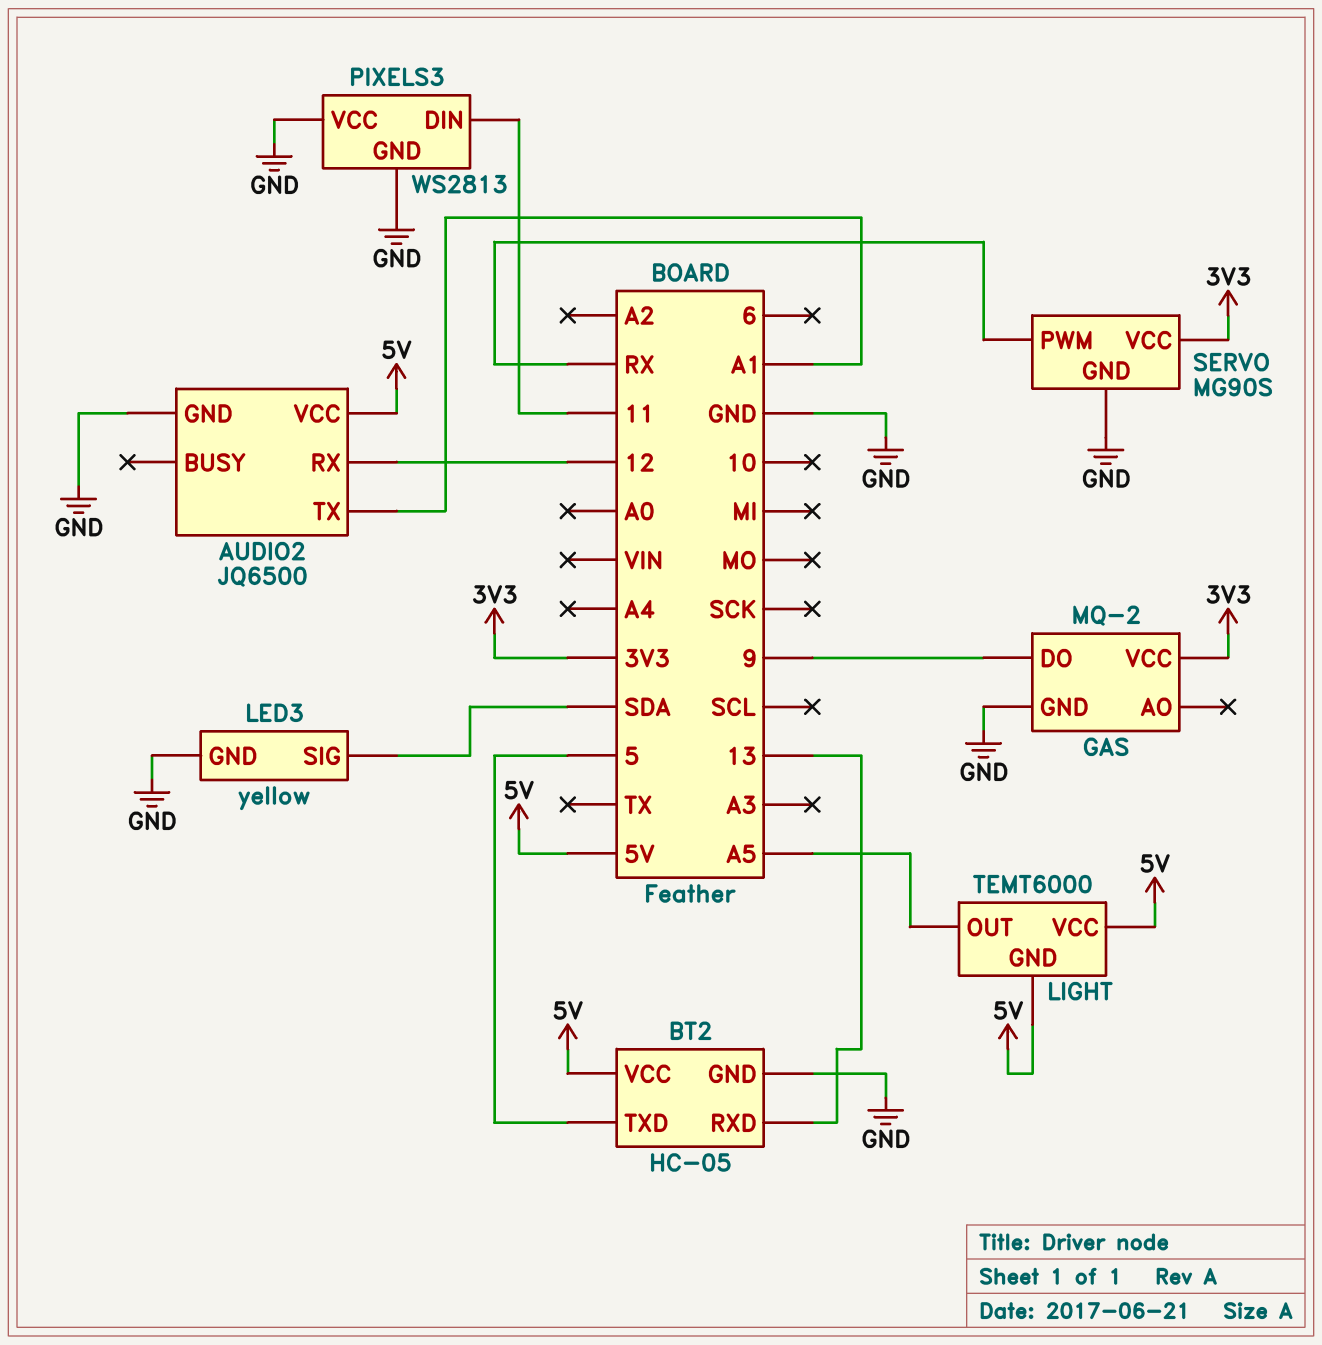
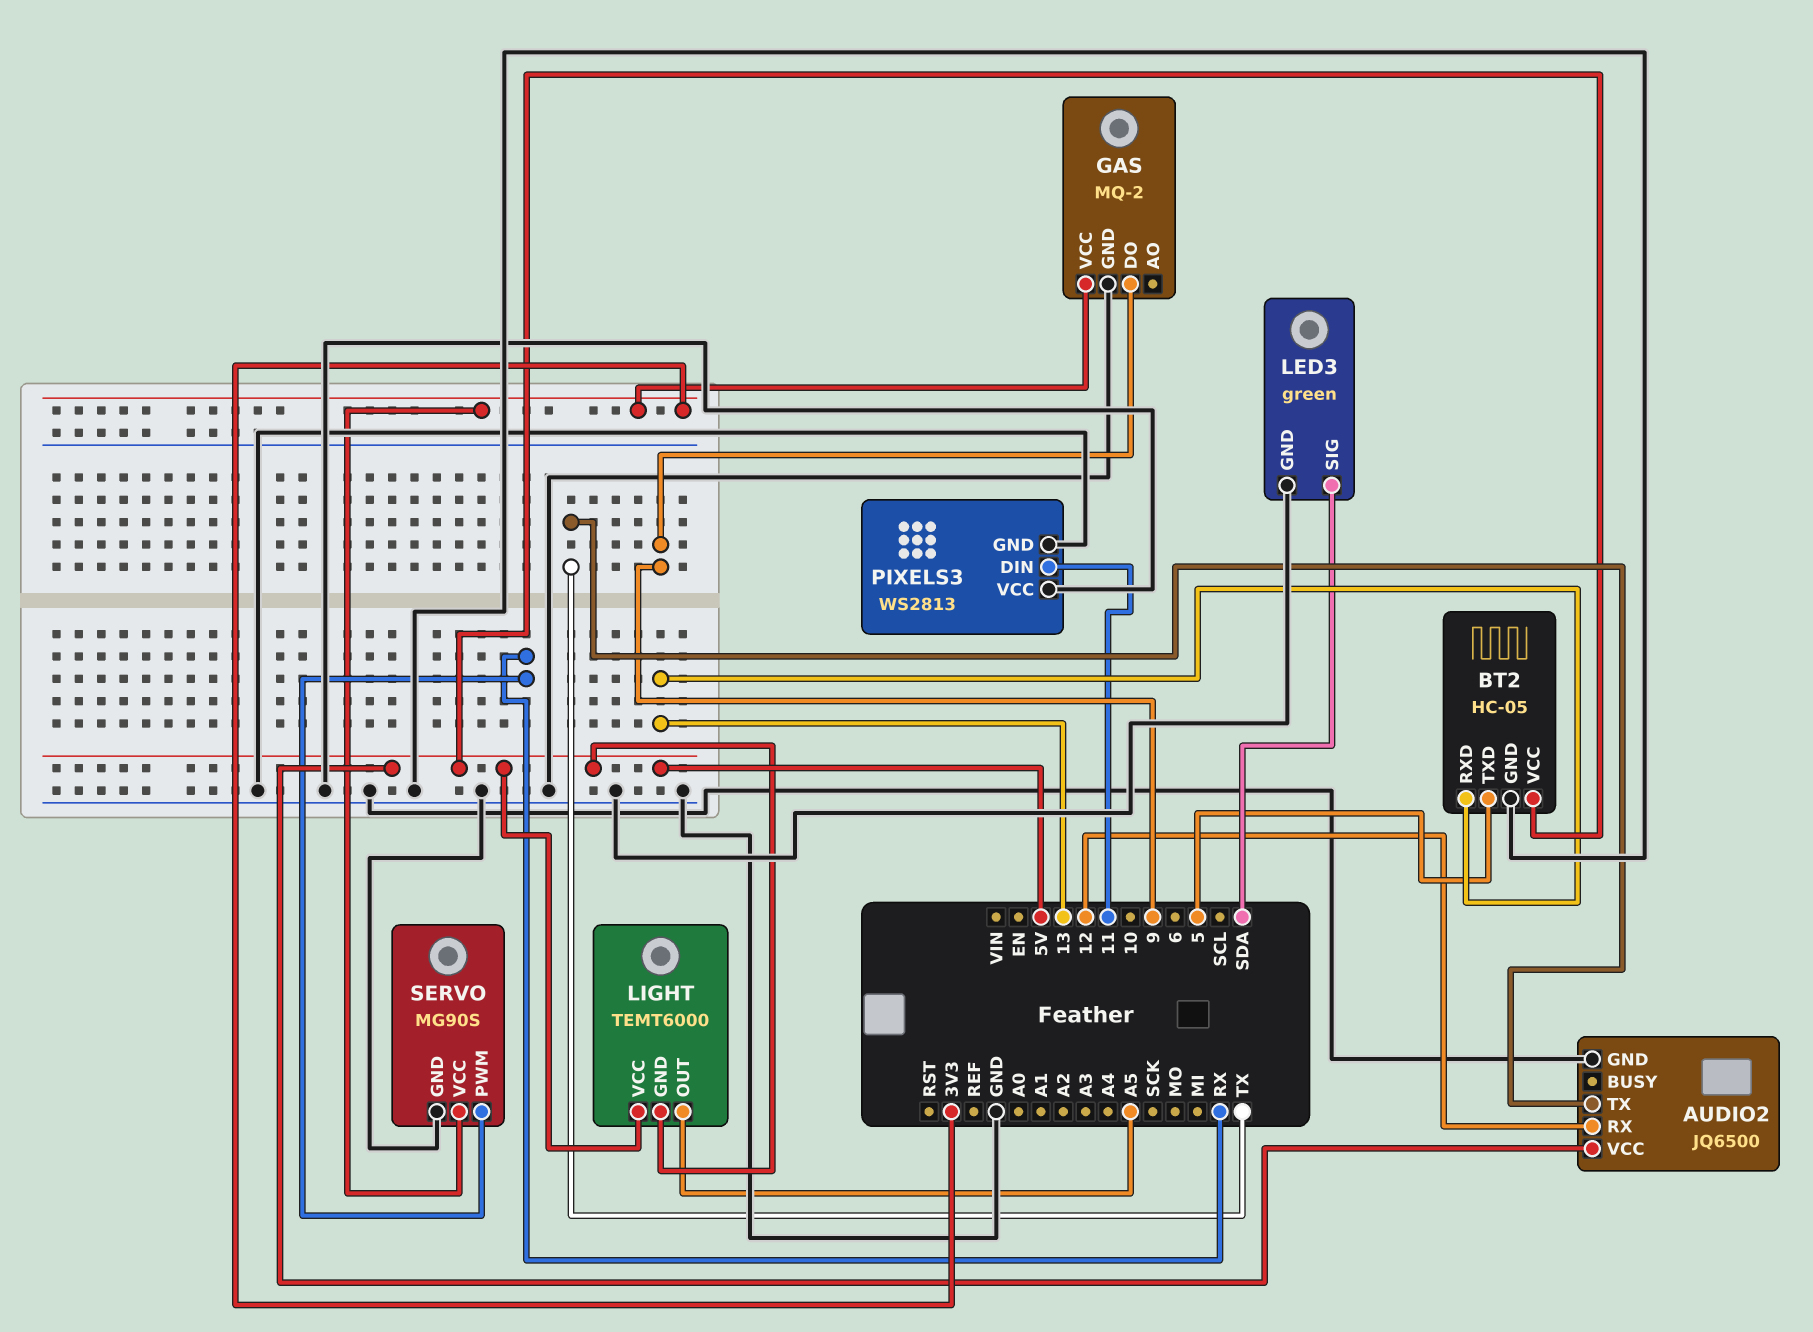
AUDIO2 pin TX: A1 -> TX
LED3: yellow -> green

